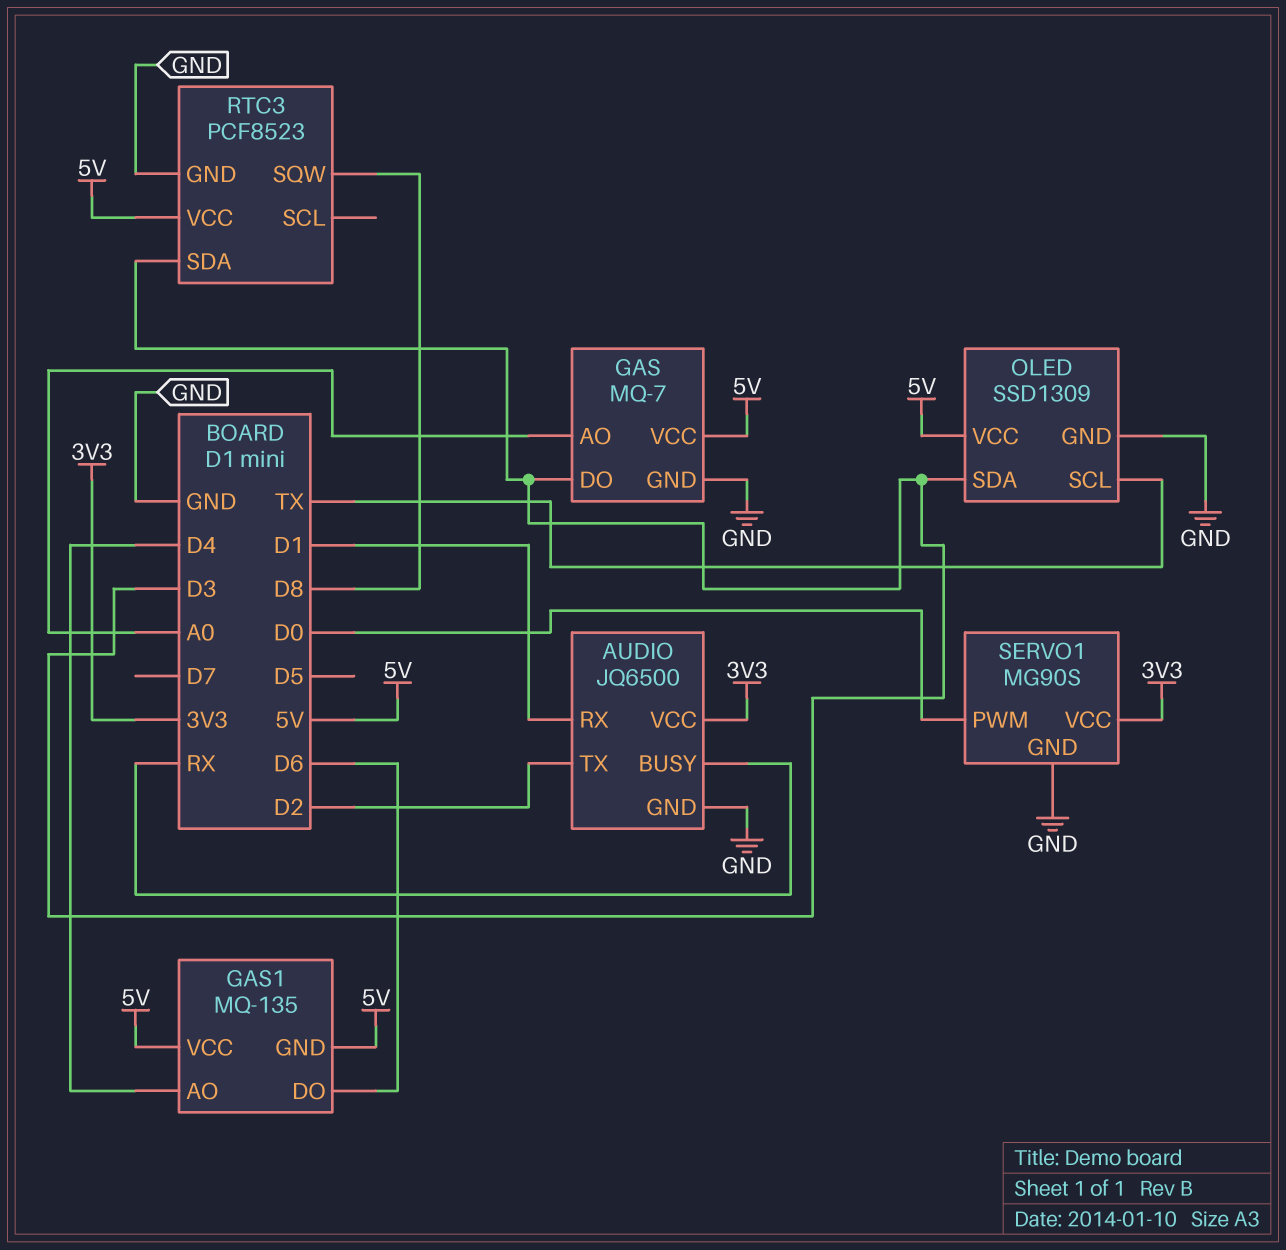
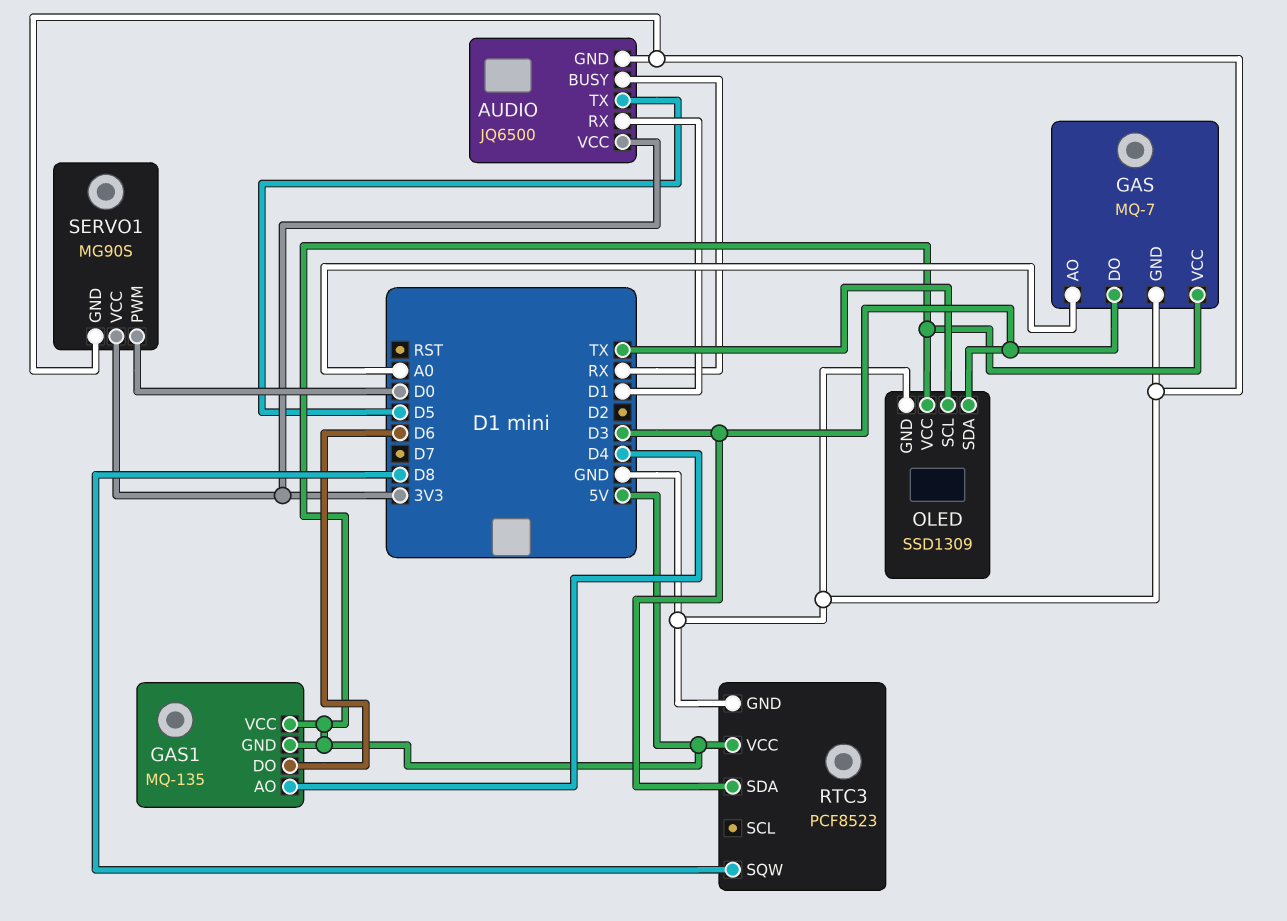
AUDIO pin TX: D2 -> D5

